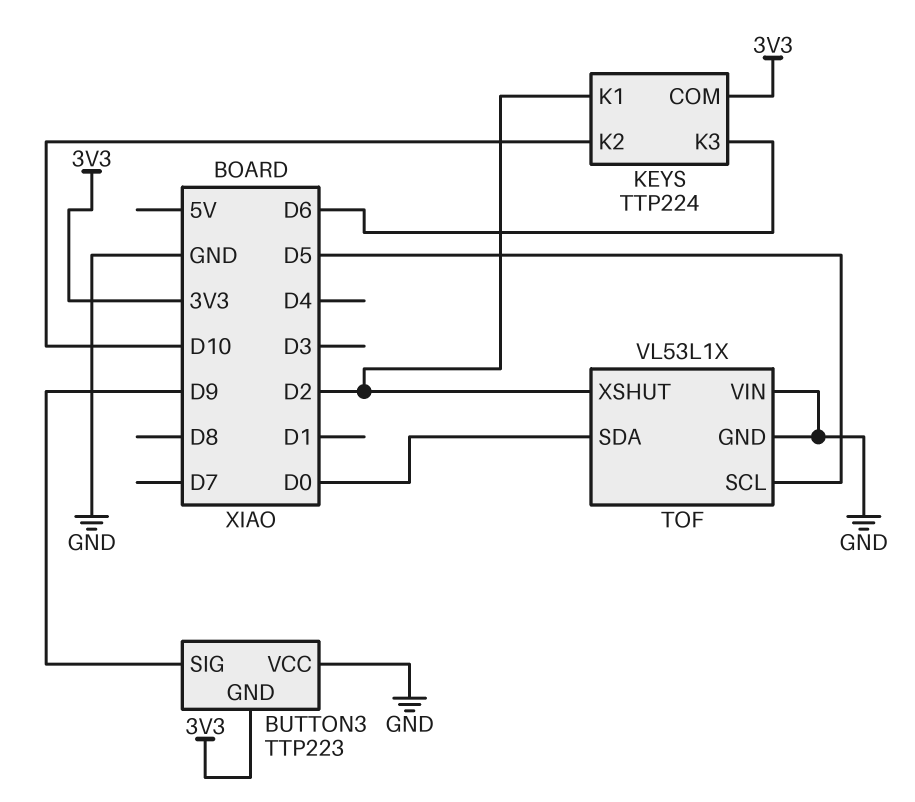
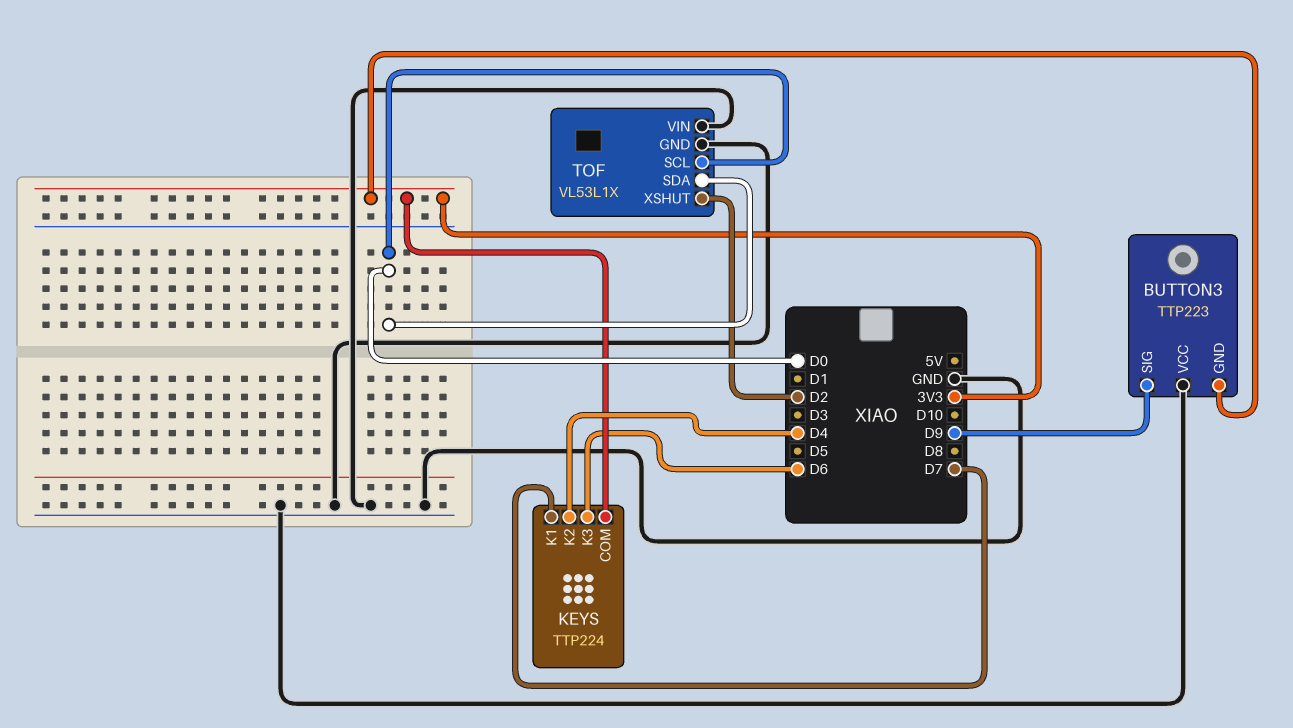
KEYS pin K1: D2 -> D7
KEYS pin K2: D10 -> D4
TOF pin SCL: D5 -> D0

